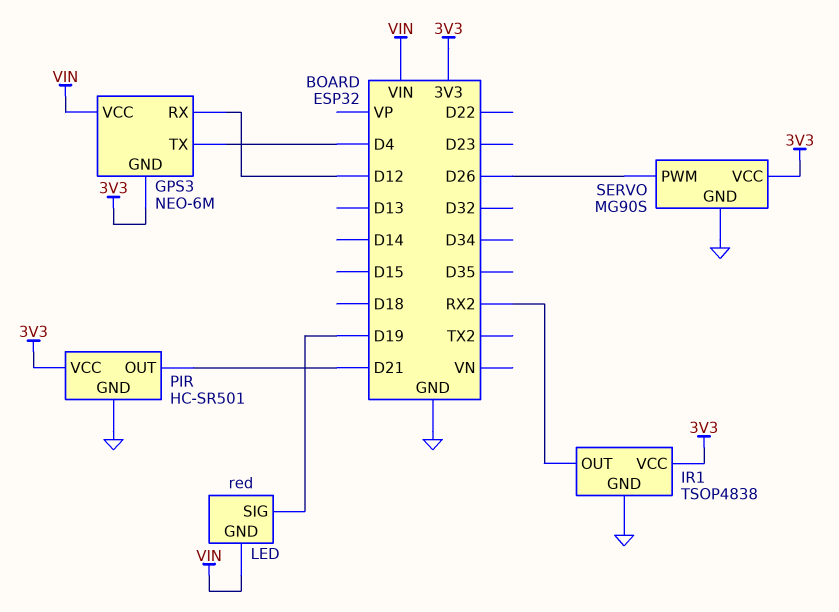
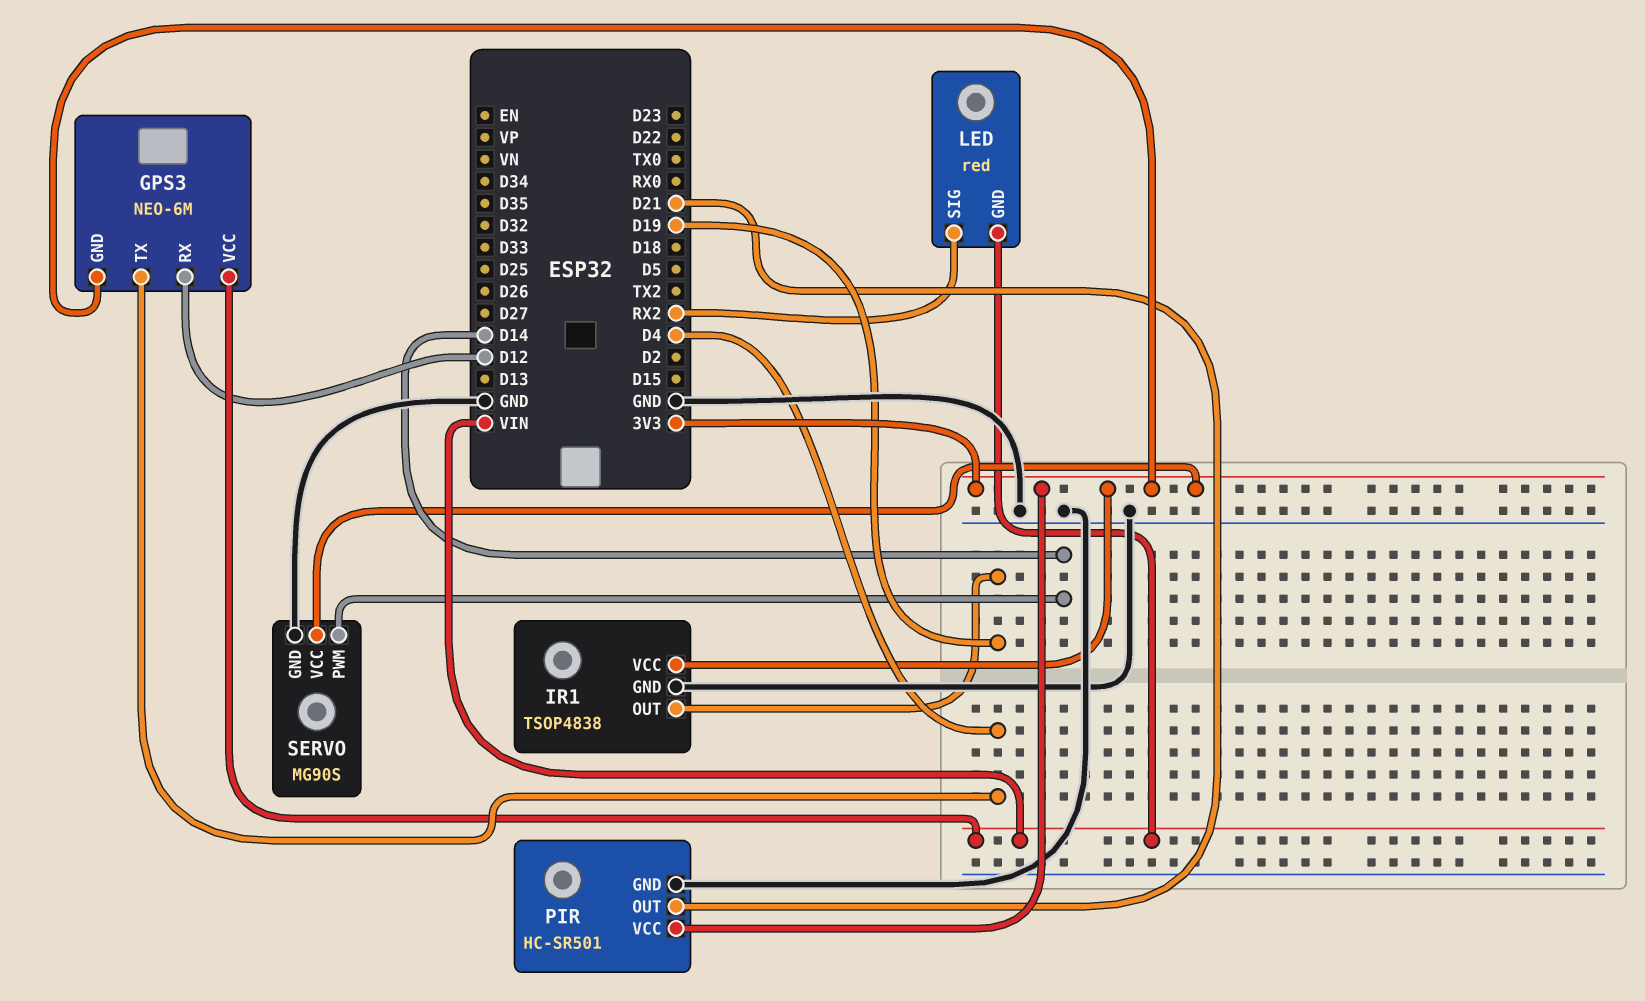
IR1 pin OUT: RX2 -> D19
LED pin SIG: D19 -> RX2
SERVO pin PWM: D26 -> D14

